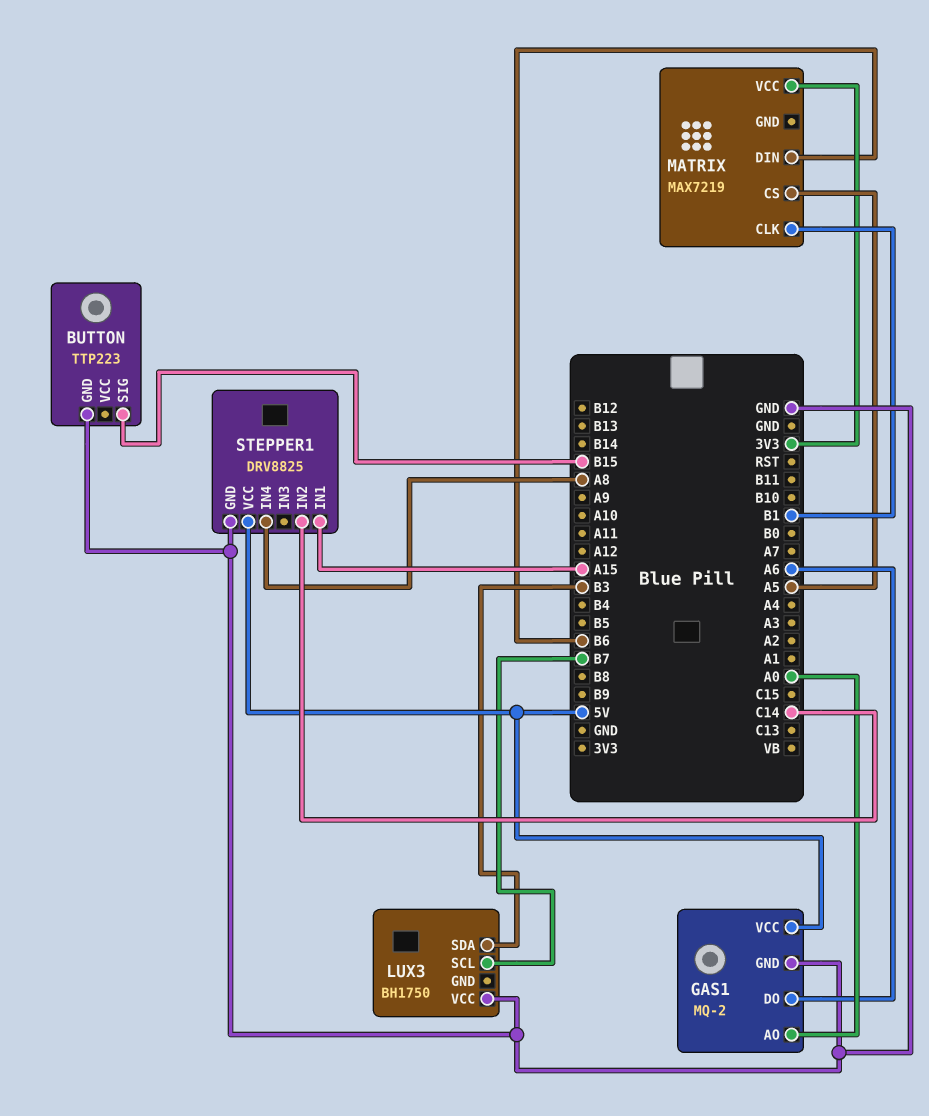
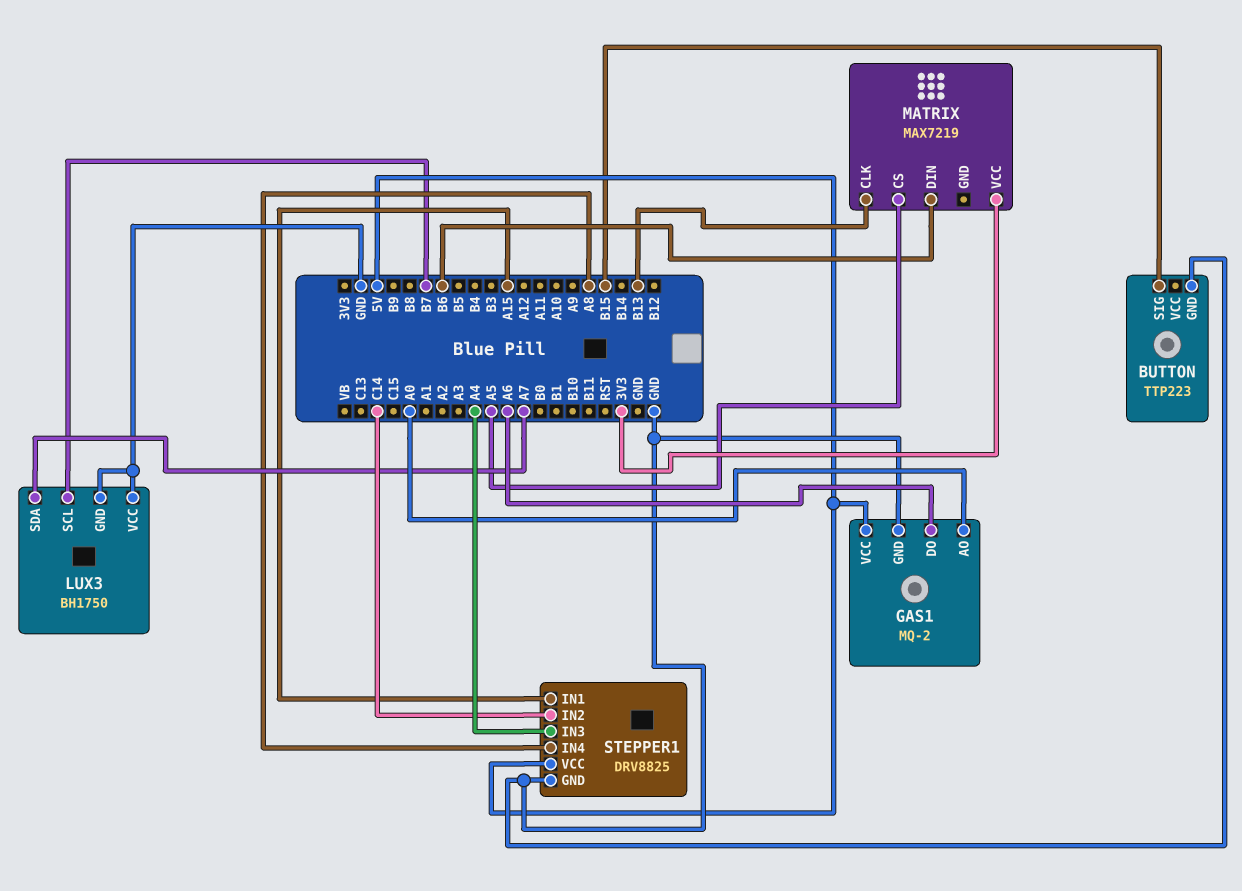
LUX3 pin GND: none -> GND
LUX3 pin SDA: B3 -> A7
MATRIX pin CLK: B1 -> B13
STEPPER1 pin IN3: none -> A4

